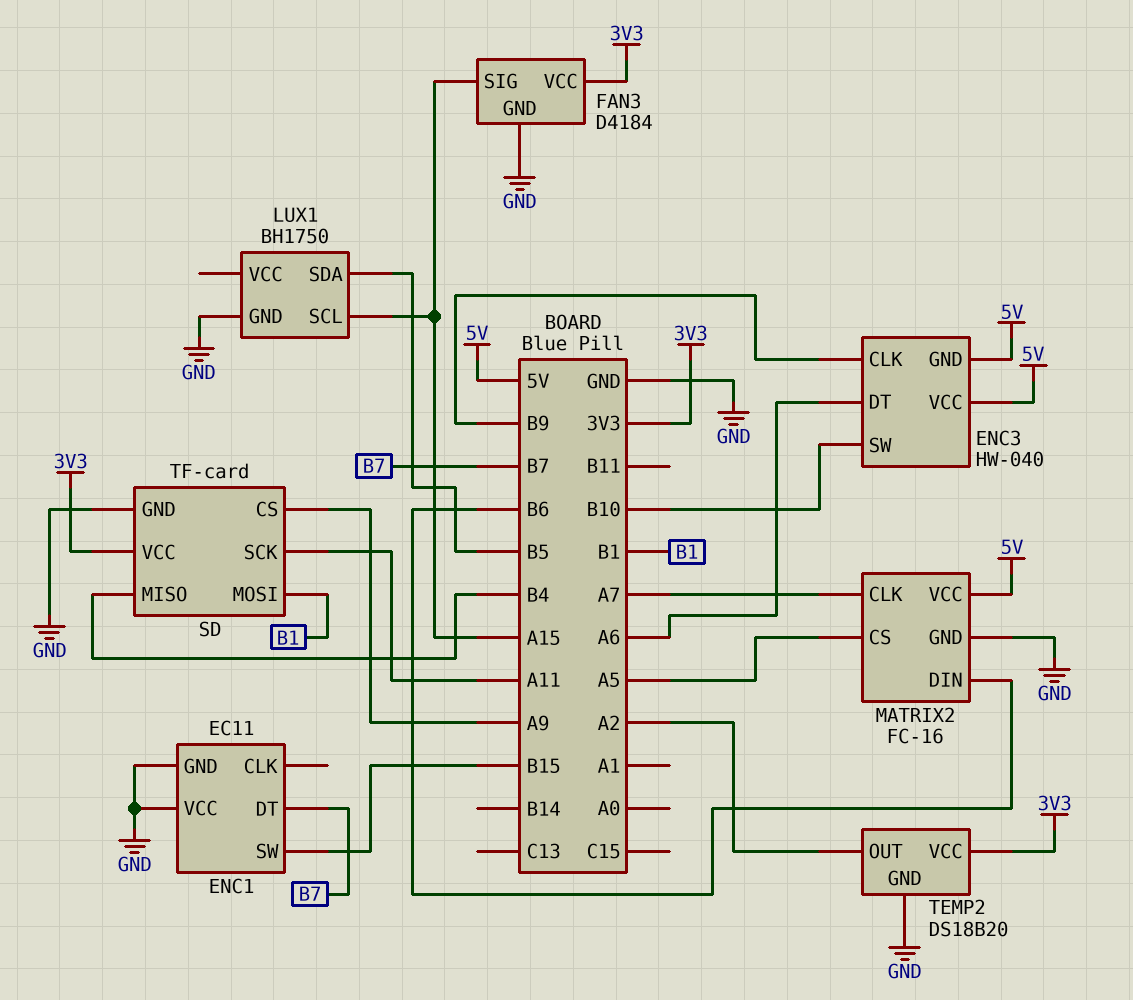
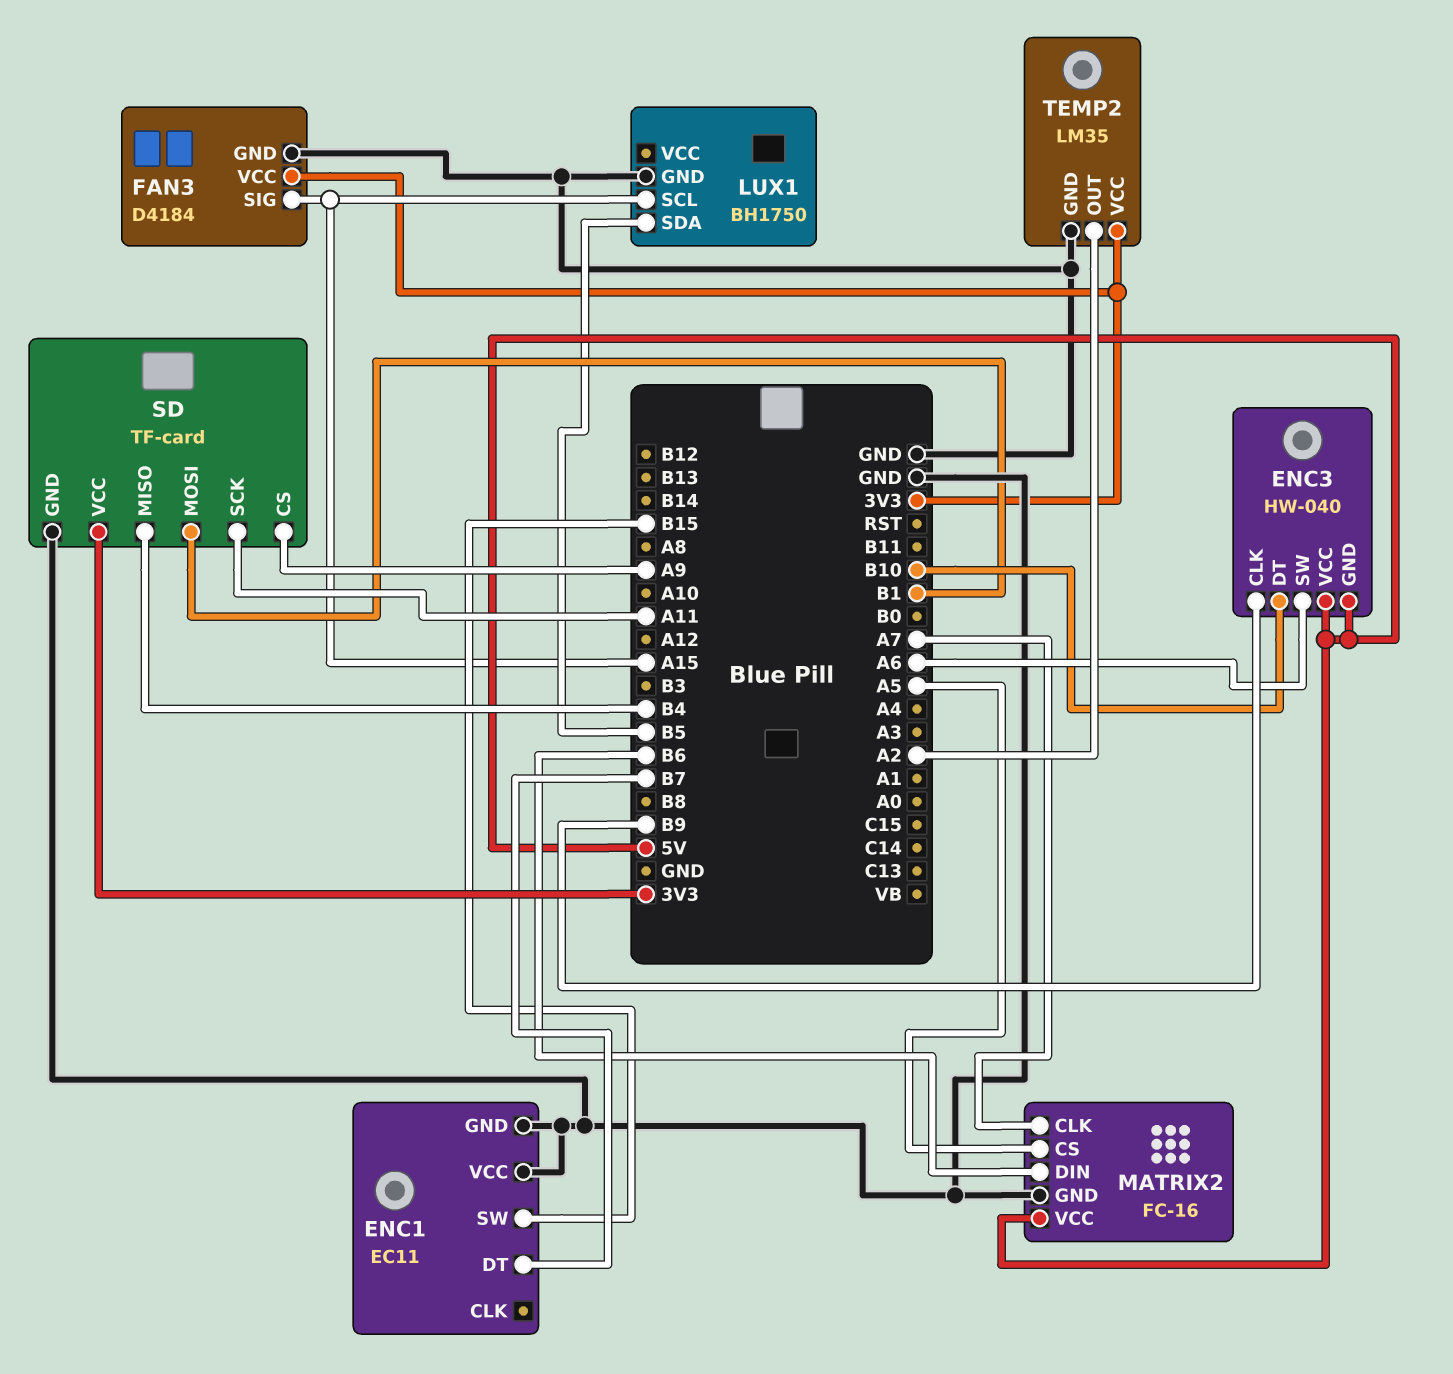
ENC3 pin DT: A6 -> B10
ENC3 pin SW: B10 -> A6
TEMP2: DS18B20 -> LM35

